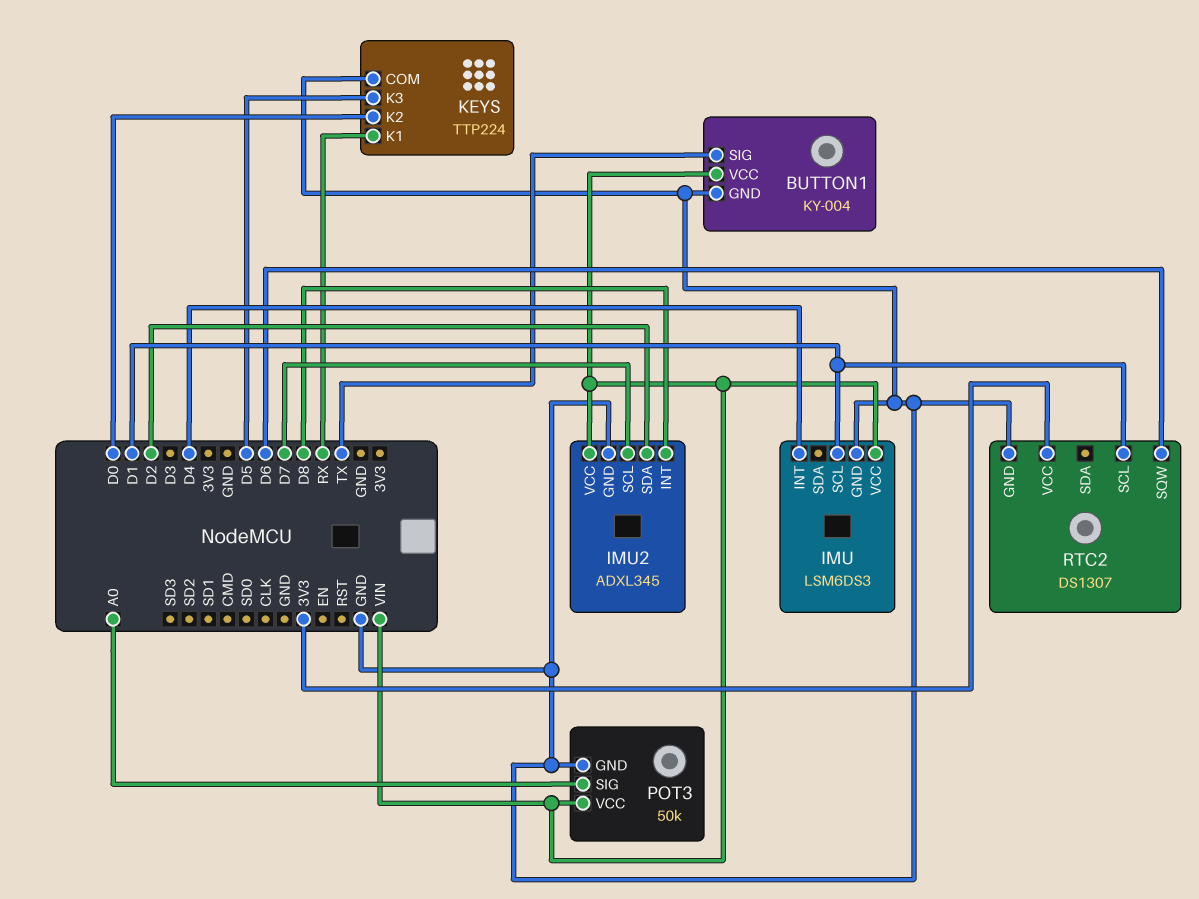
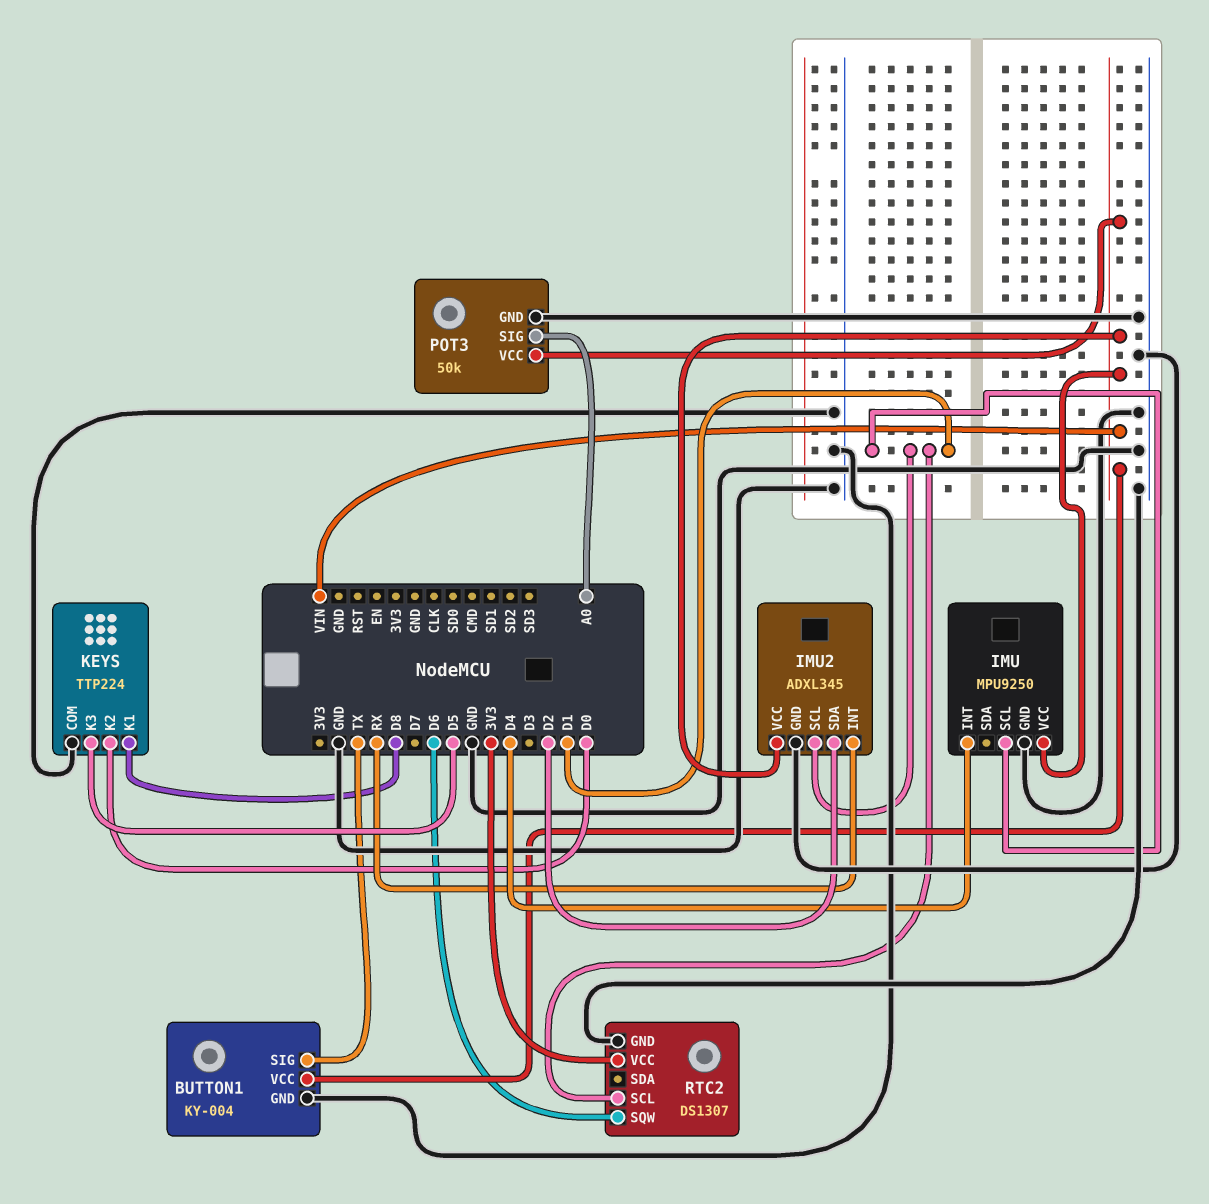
IMU: LSM6DS3 -> MPU9250
IMU2 pin INT: D8 -> RX
IMU2 pin SCL: D7 -> D1
KEYS pin K1: RX -> D8

